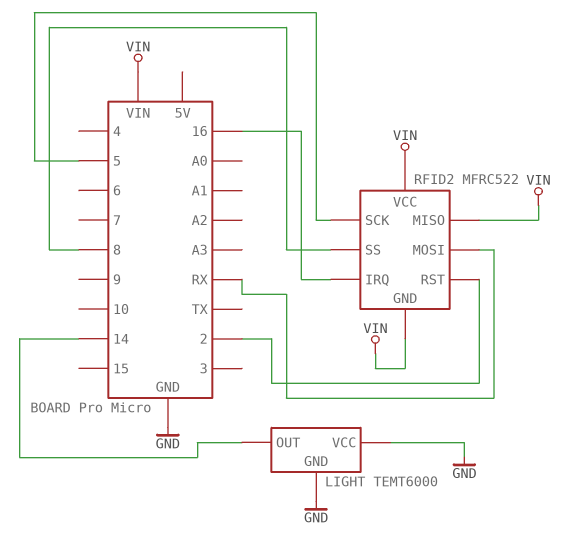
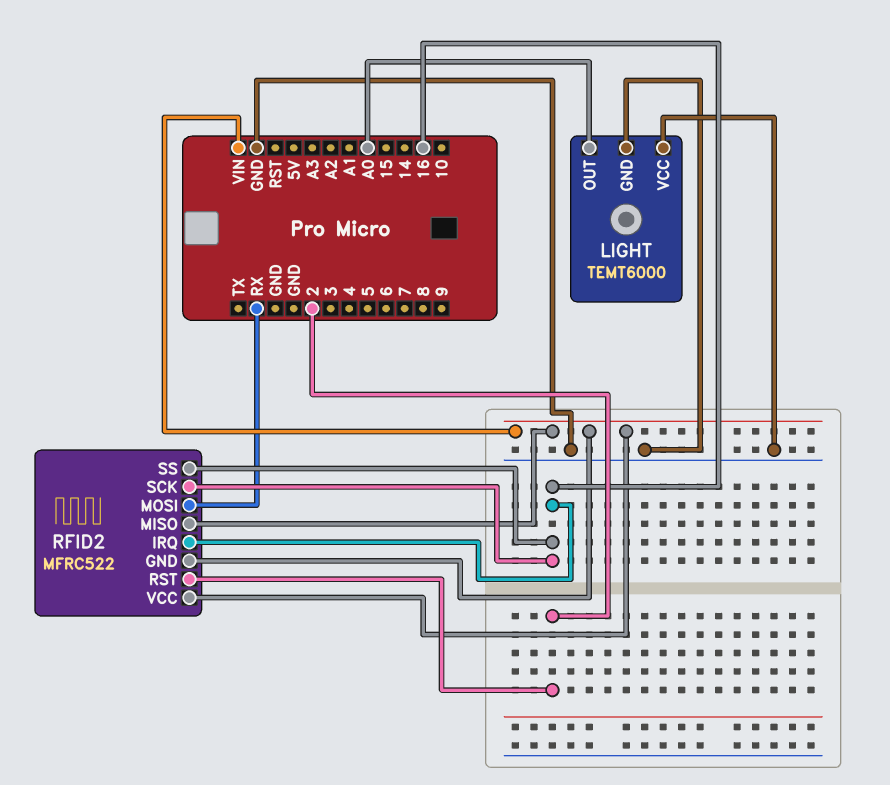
LIGHT pin OUT: 14 -> A0
RFID2 pin SCK: 5 -> 16
RFID2 pin SS: 8 -> 16

